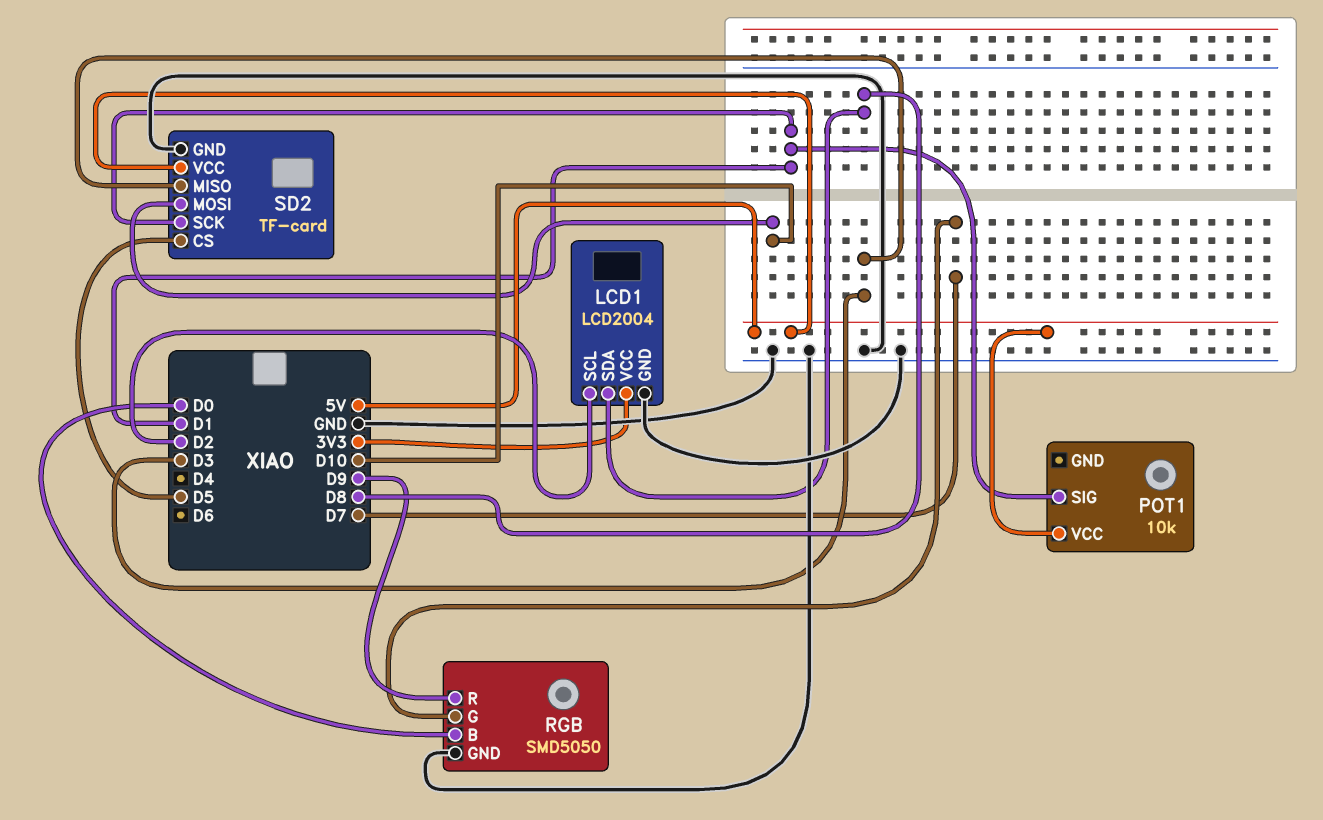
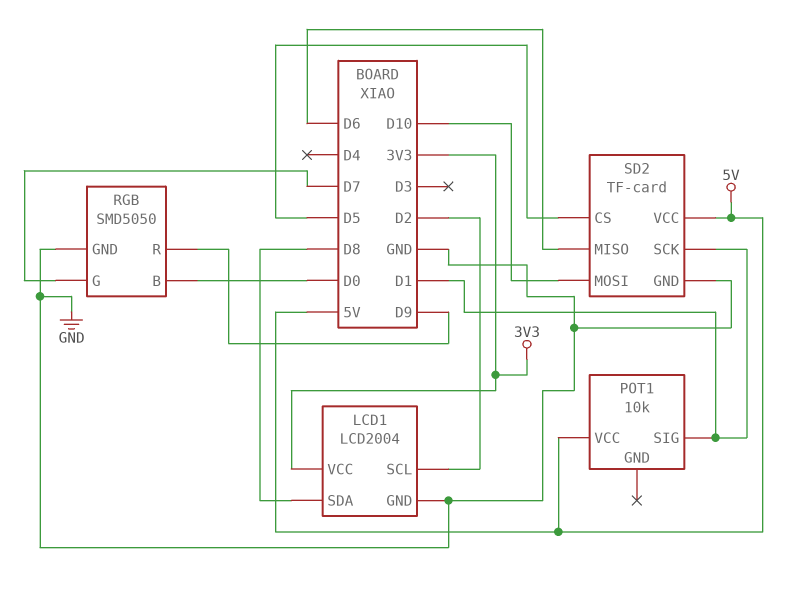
SD2 pin MISO: D3 -> D6

